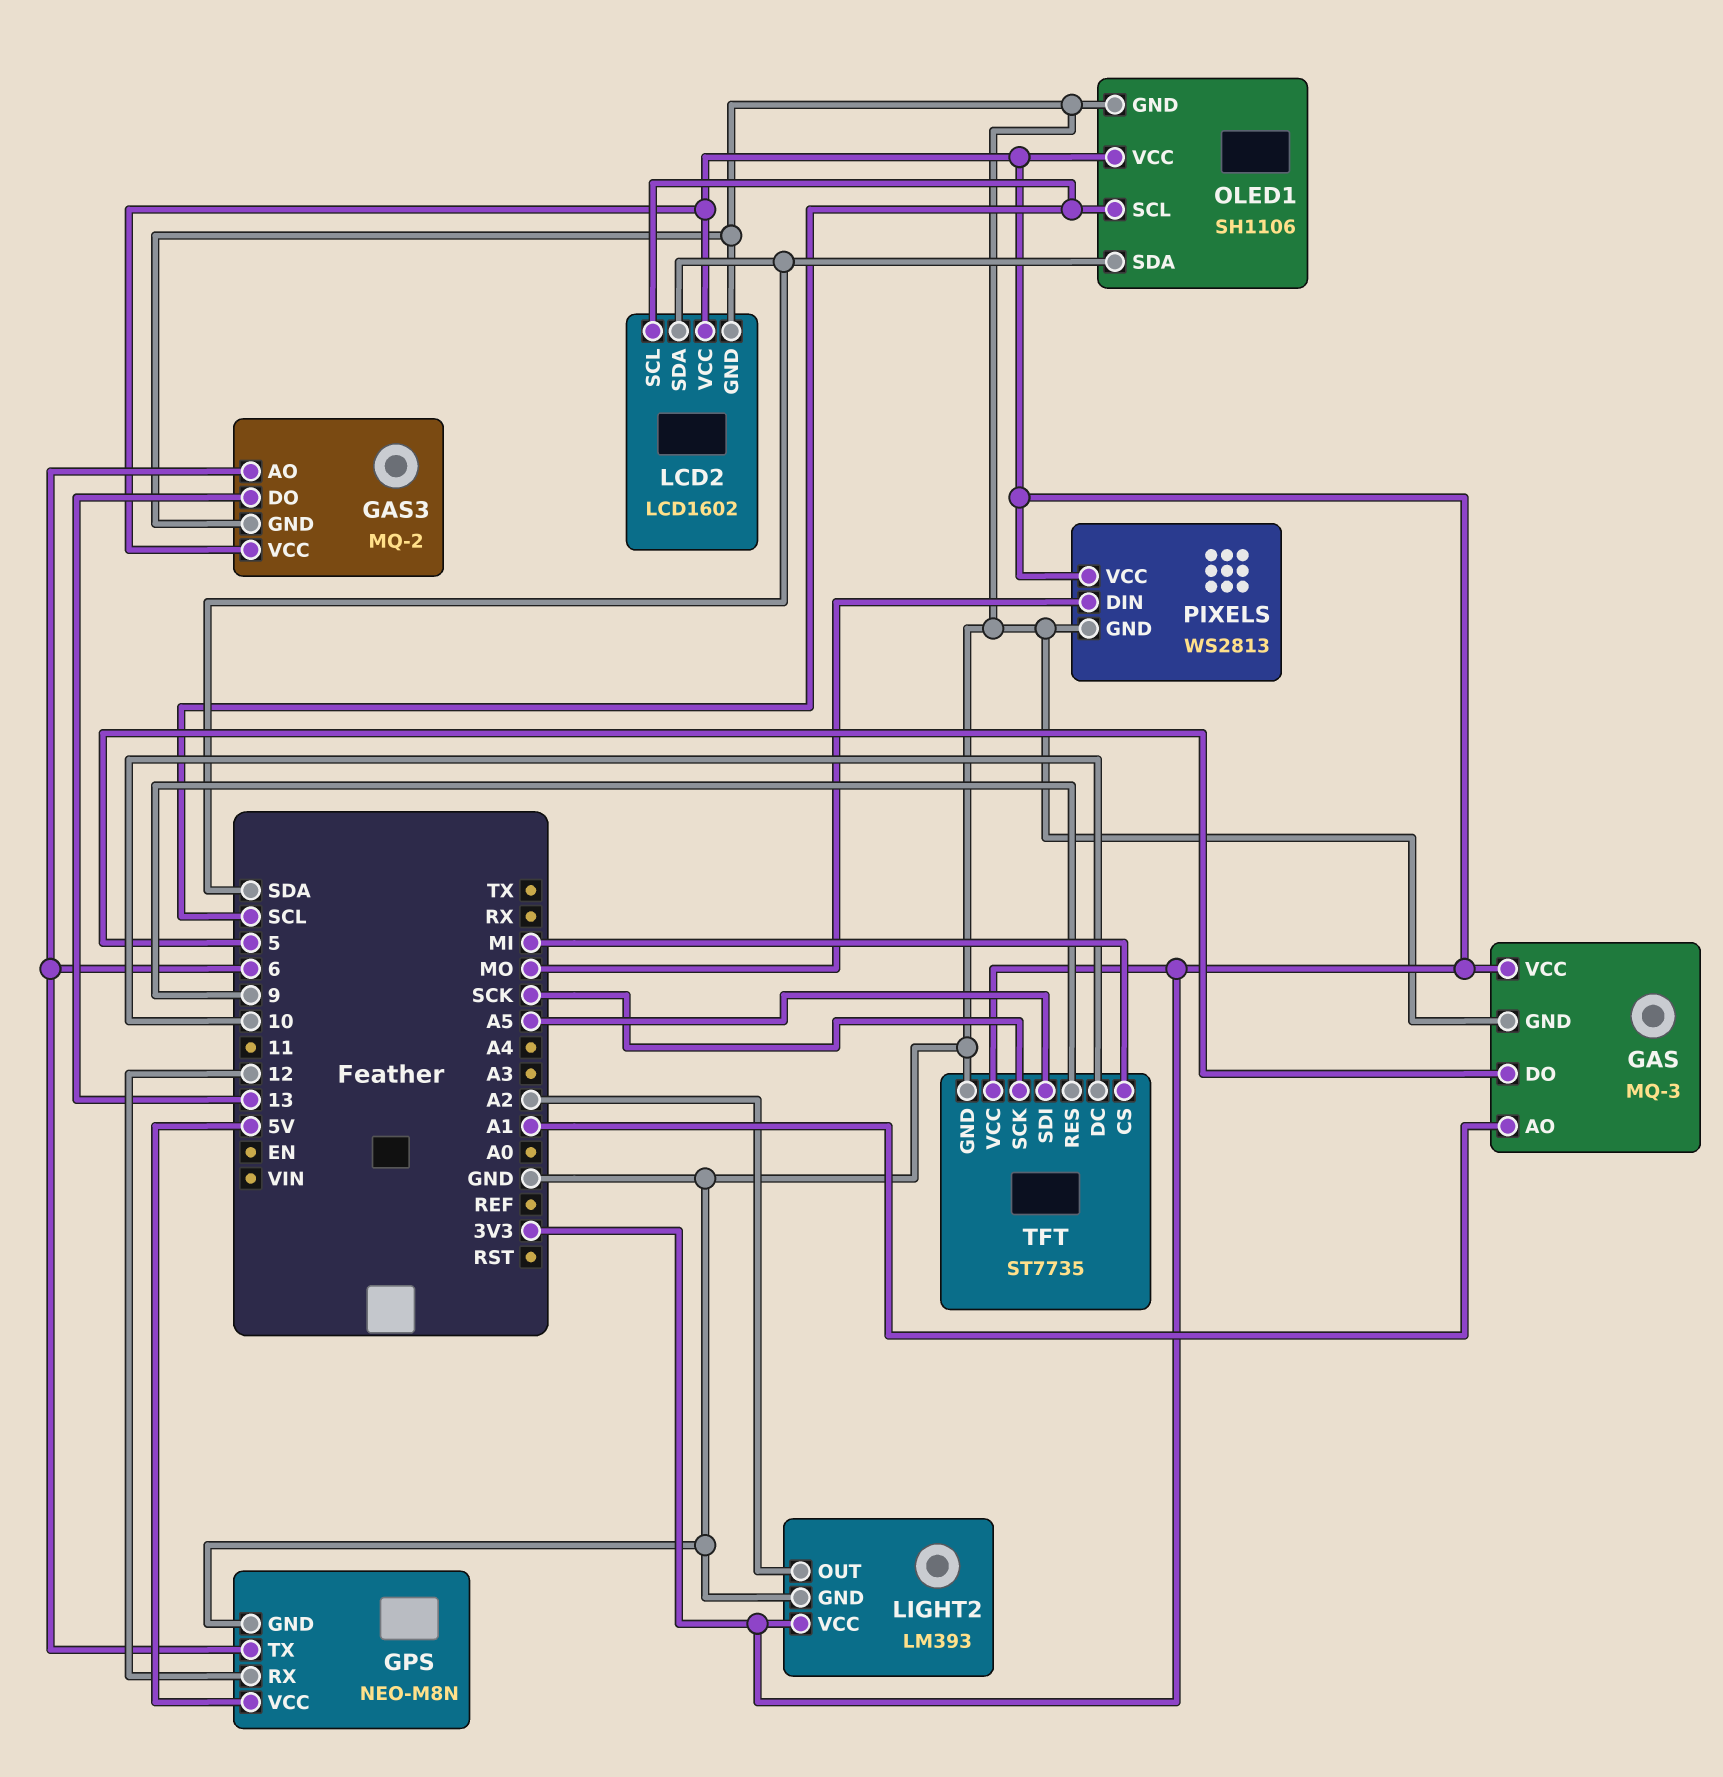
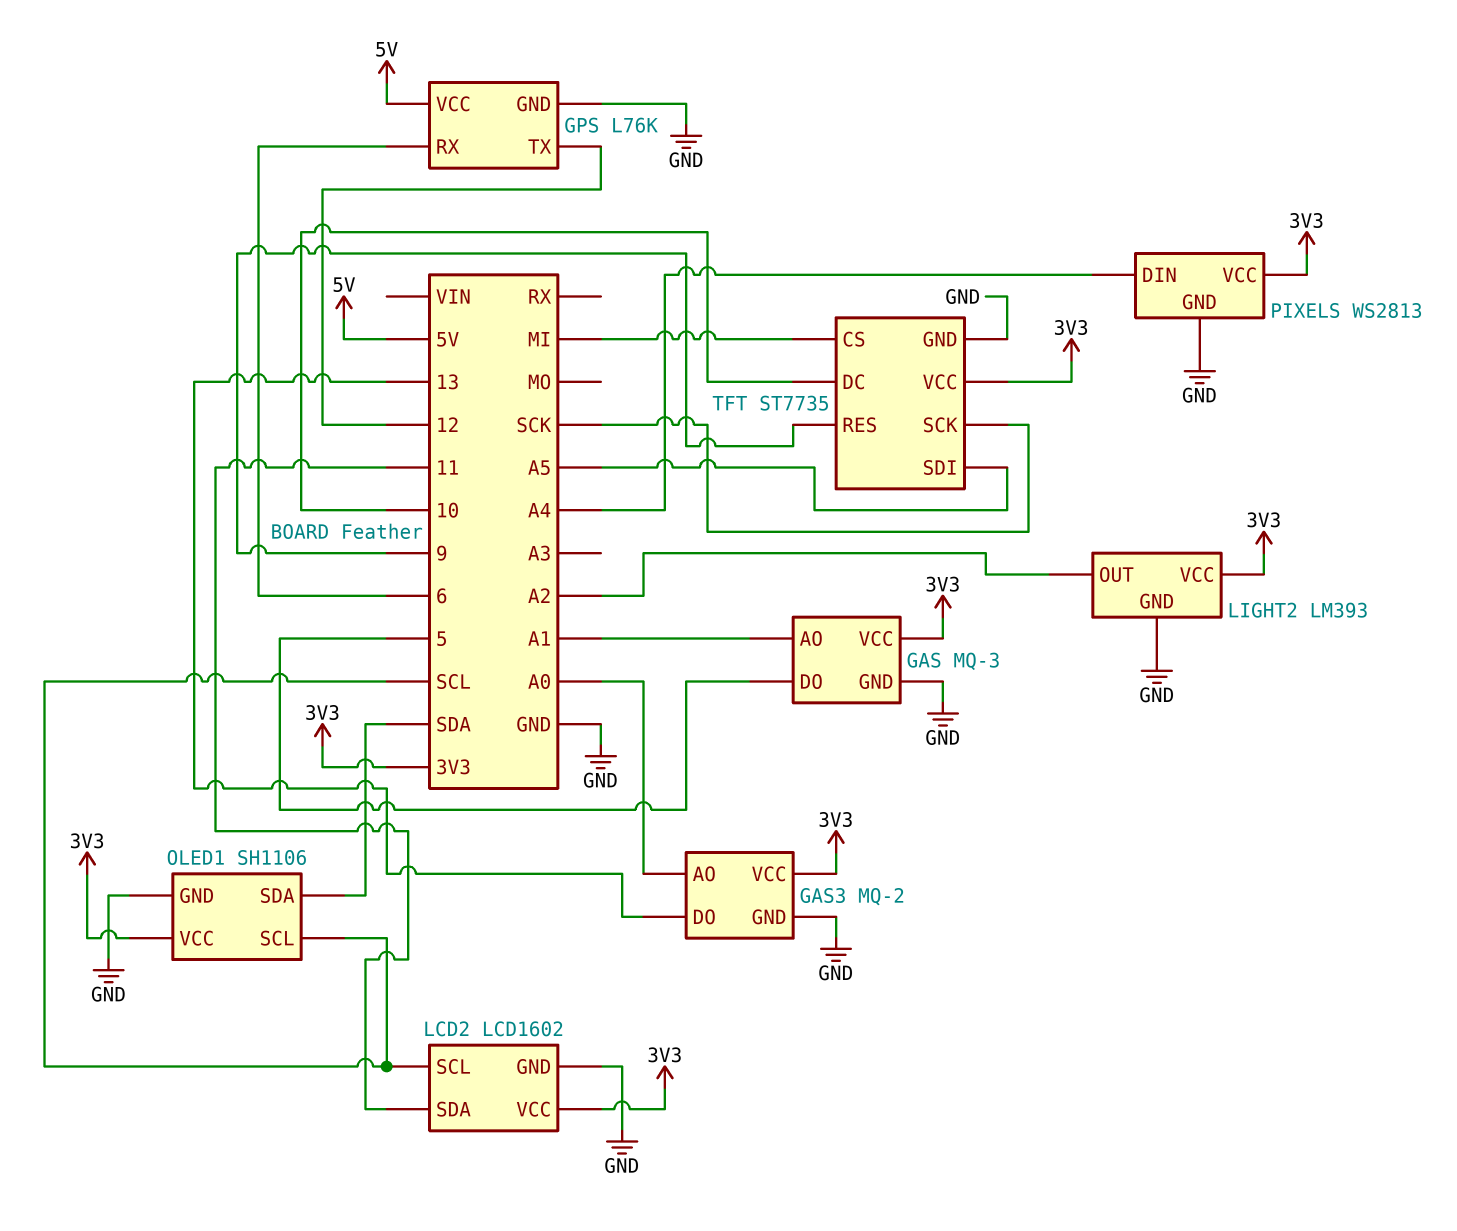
GAS3 pin AO: 6 -> A0
GPS: NEO-M8N -> L76K
GPS pin RX: 12 -> 6
GPS pin TX: 6 -> 12
LCD2 pin SDA: SDA -> 11
PIXELS pin DIN: MO -> A4

